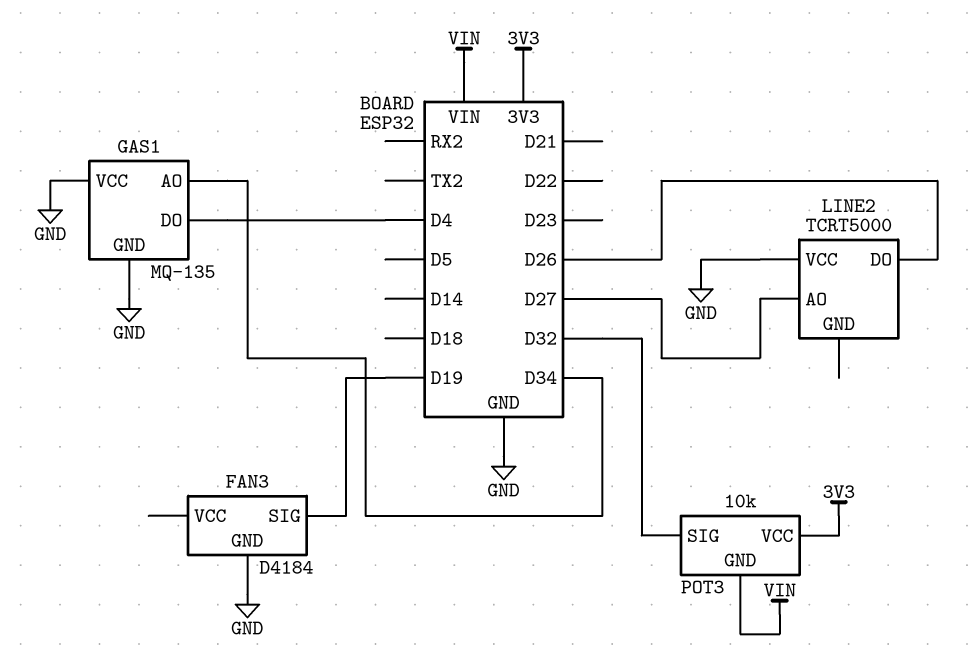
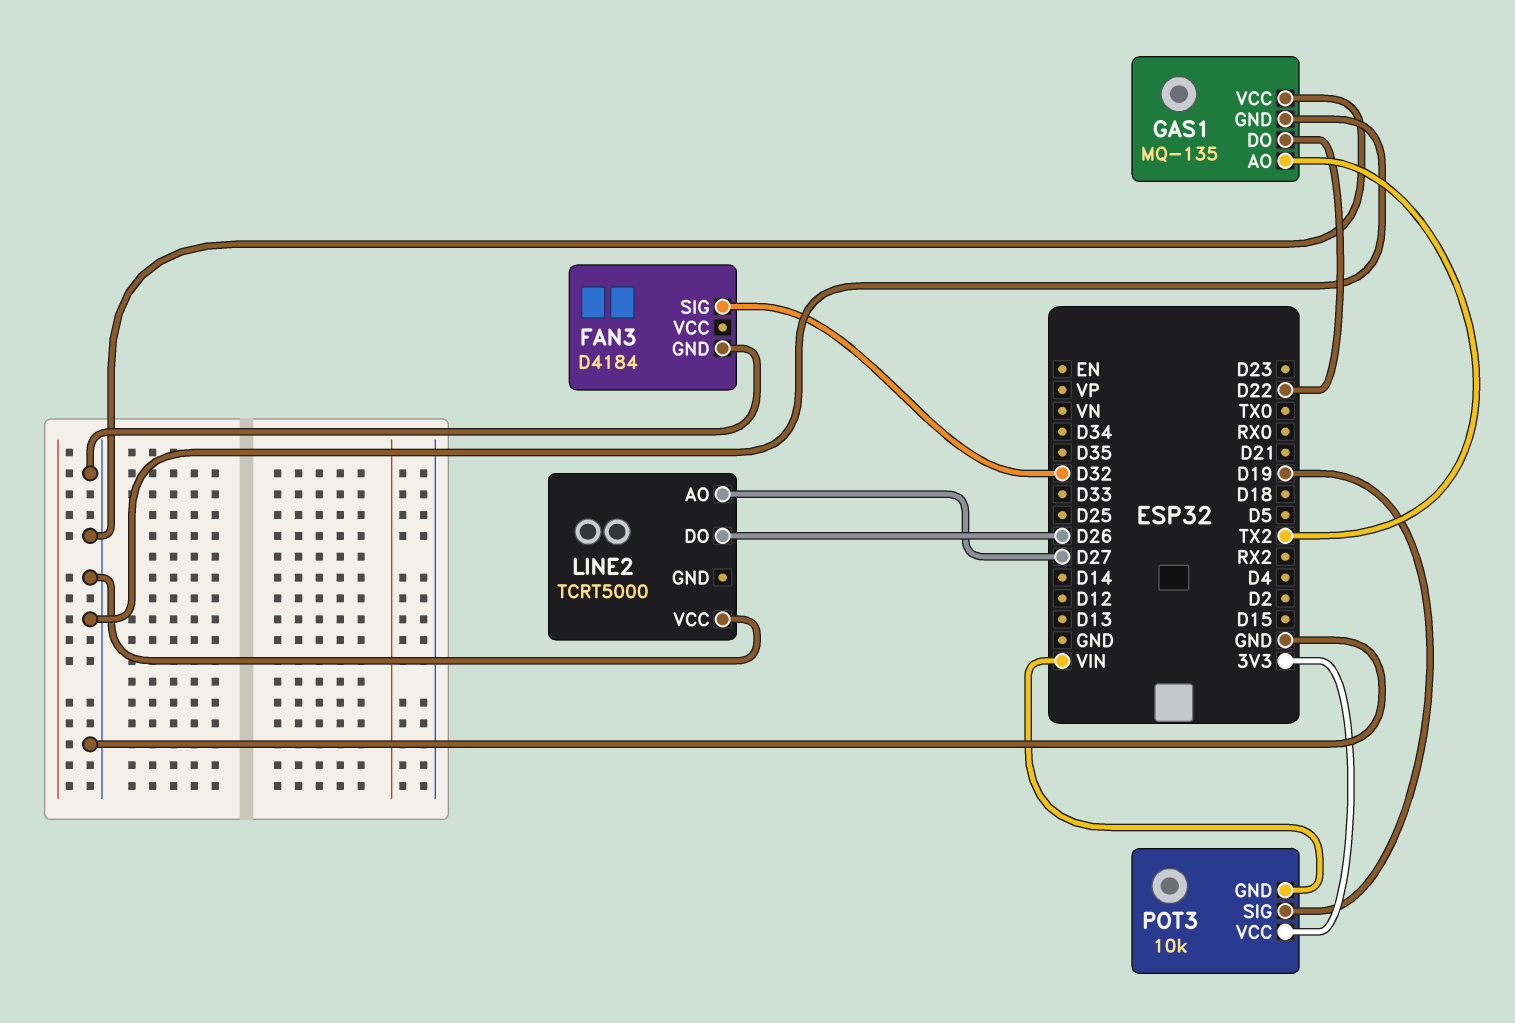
FAN3 pin SIG: D19 -> D32
GAS1 pin AO: D34 -> TX2
GAS1 pin DO: D4 -> D22
POT3 pin SIG: D32 -> D19

